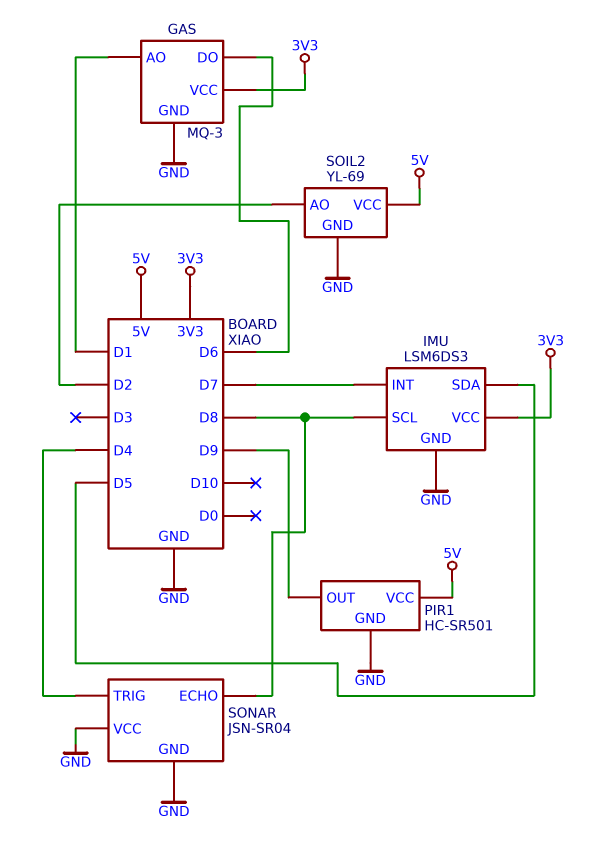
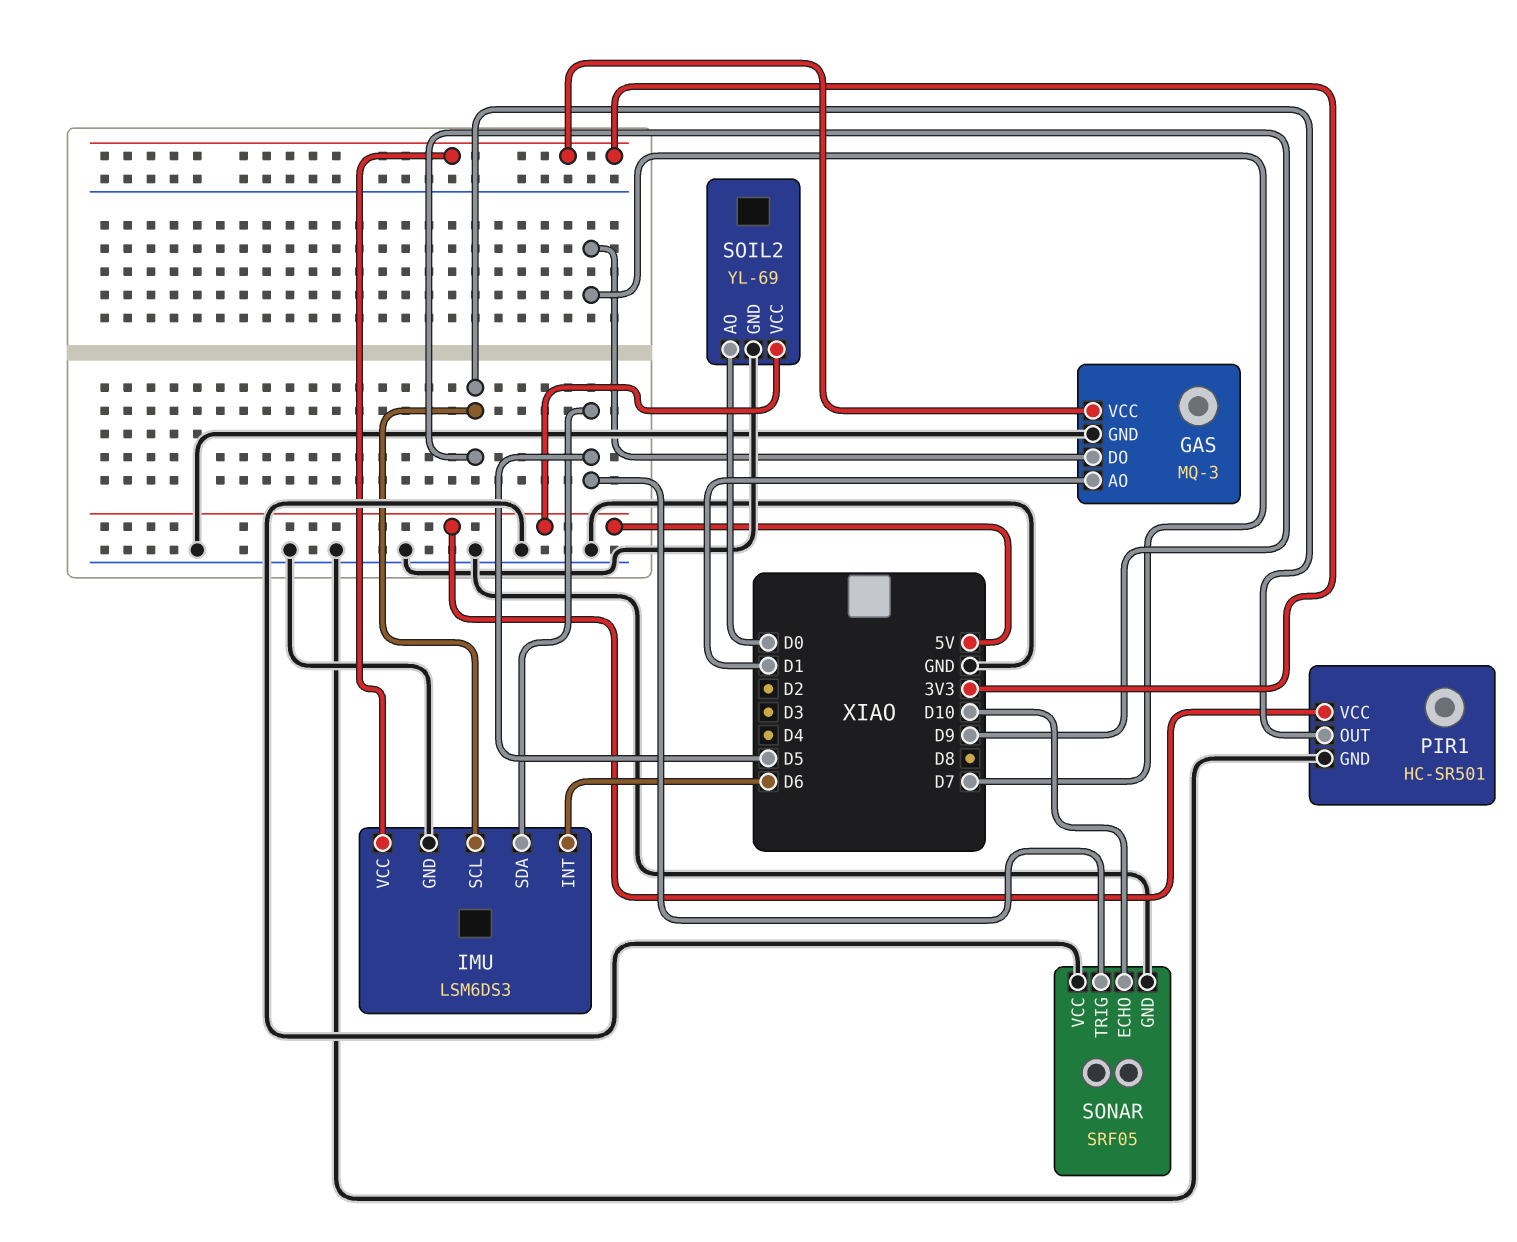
GAS pin DO: D6 -> D7
IMU pin INT: D7 -> D6
IMU pin SCL: D8 -> D9
SOIL2 pin AO: D2 -> D0
SONAR: JSN-SR04 -> SRF05
SONAR pin ECHO: D8 -> D10
SONAR pin TRIG: D4 -> D5

